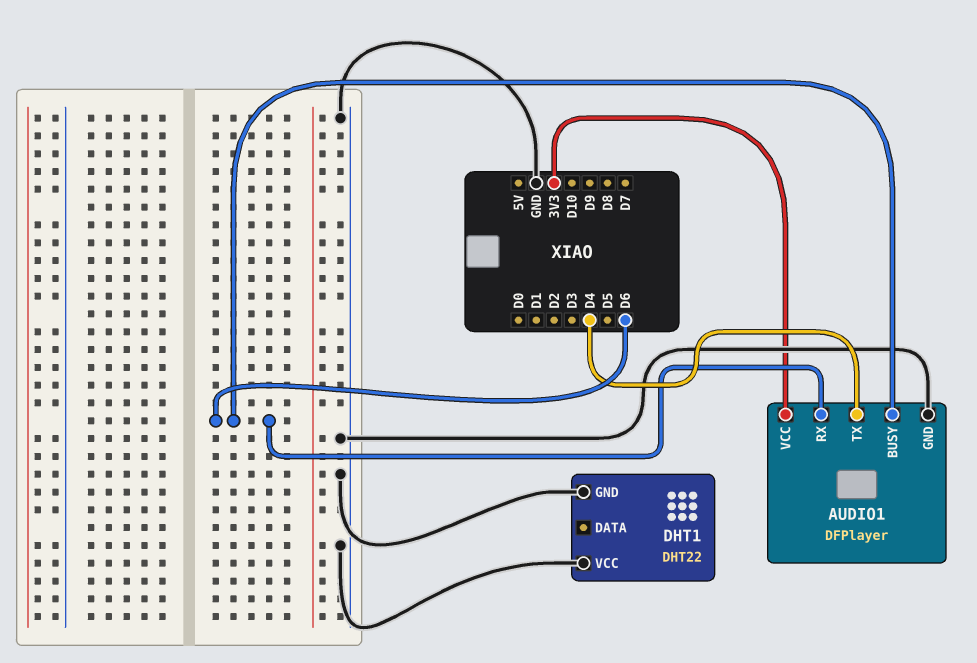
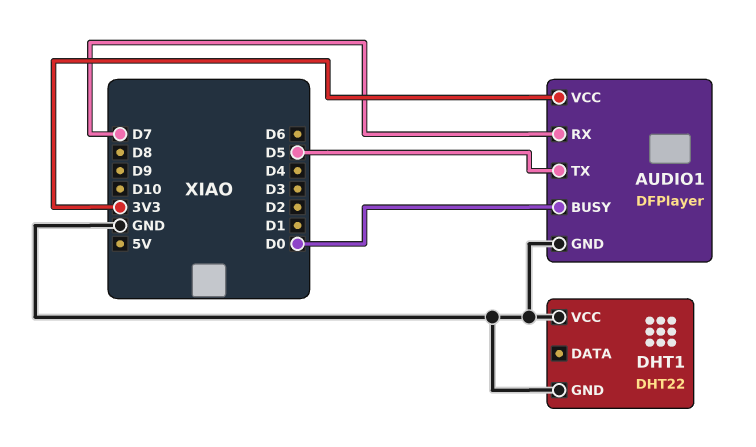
AUDIO1 pin BUSY: D6 -> D0
AUDIO1 pin RX: D6 -> D7
AUDIO1 pin TX: D4 -> D5

